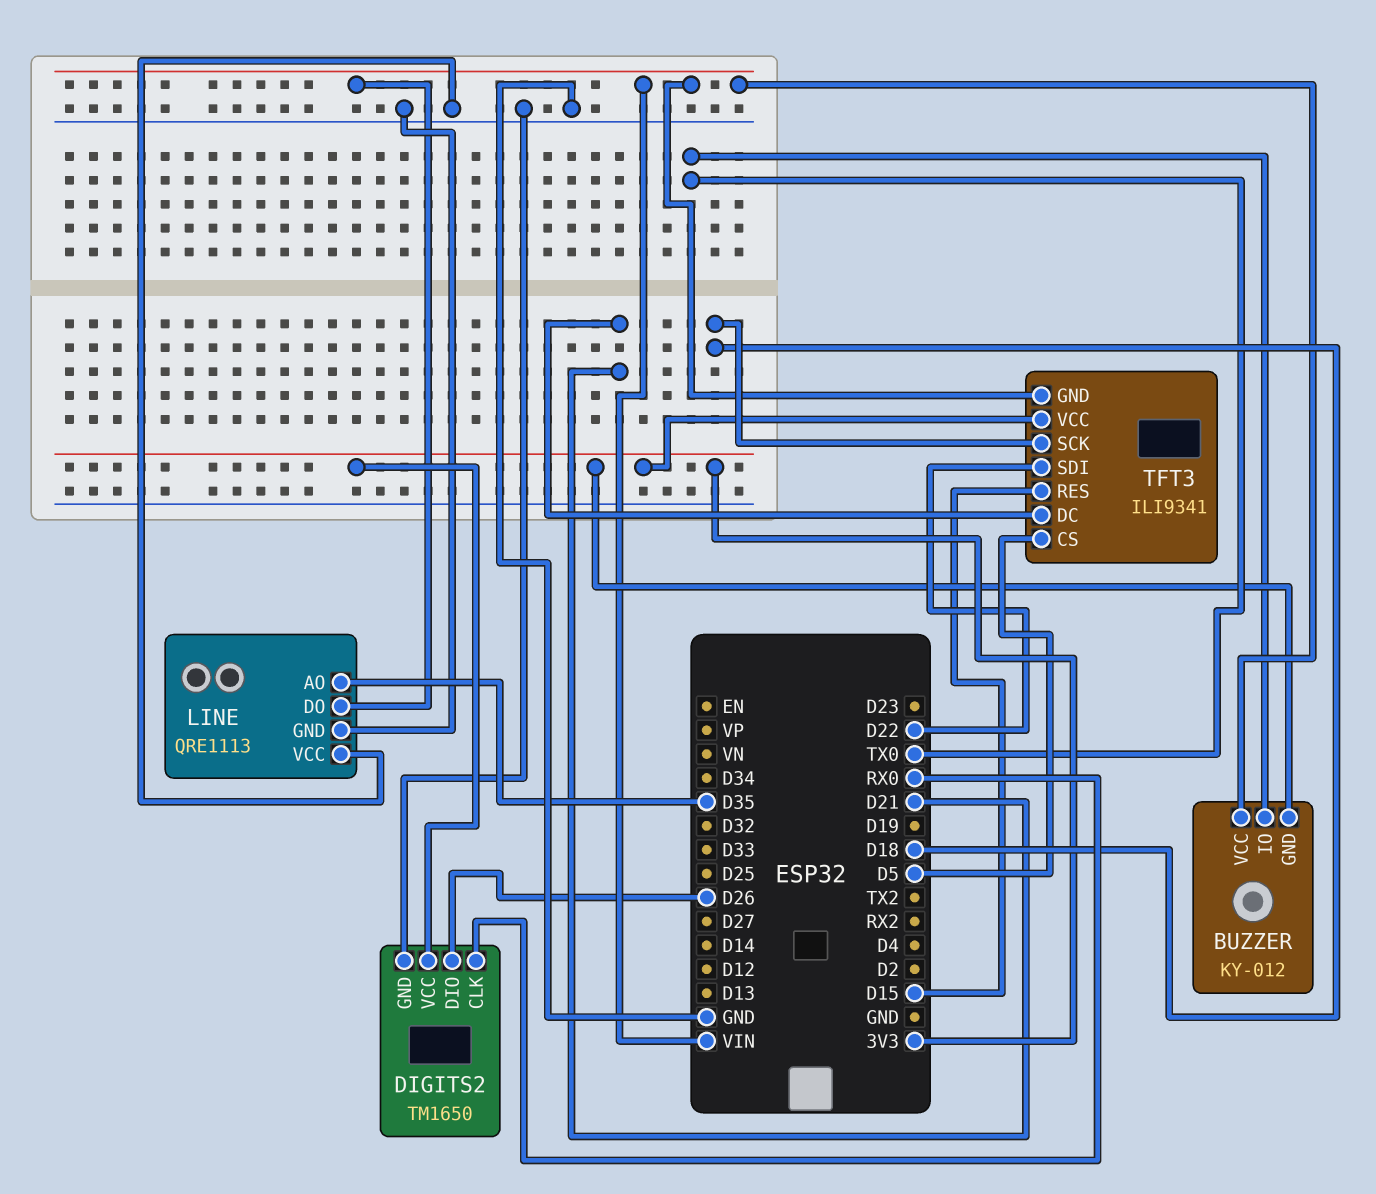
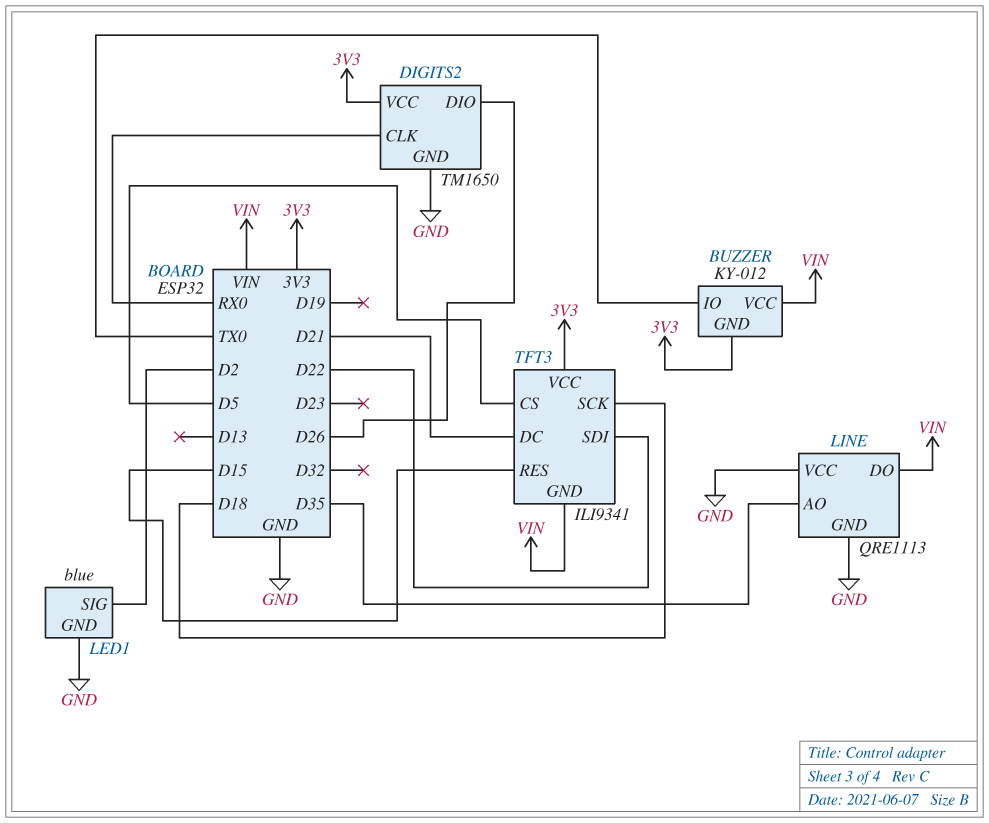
LED1: none -> blue
LED1 pin GND: none -> GND
LED1 pin SIG: none -> D2

